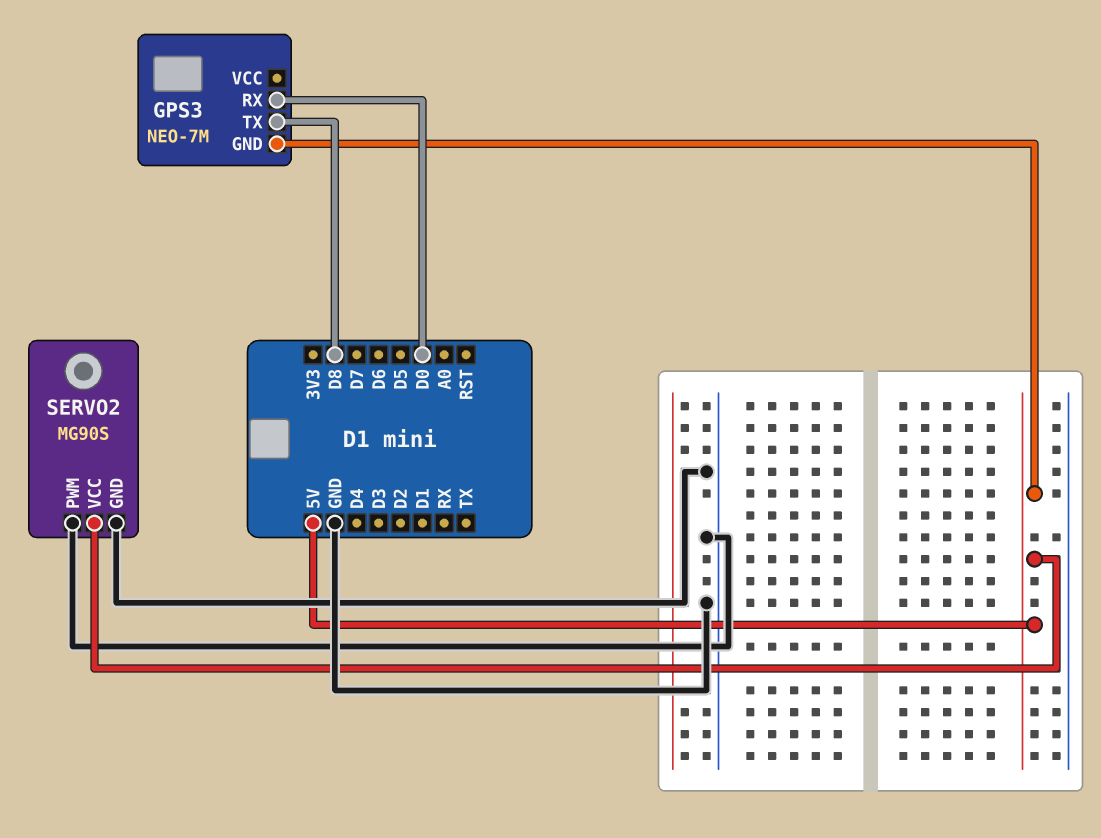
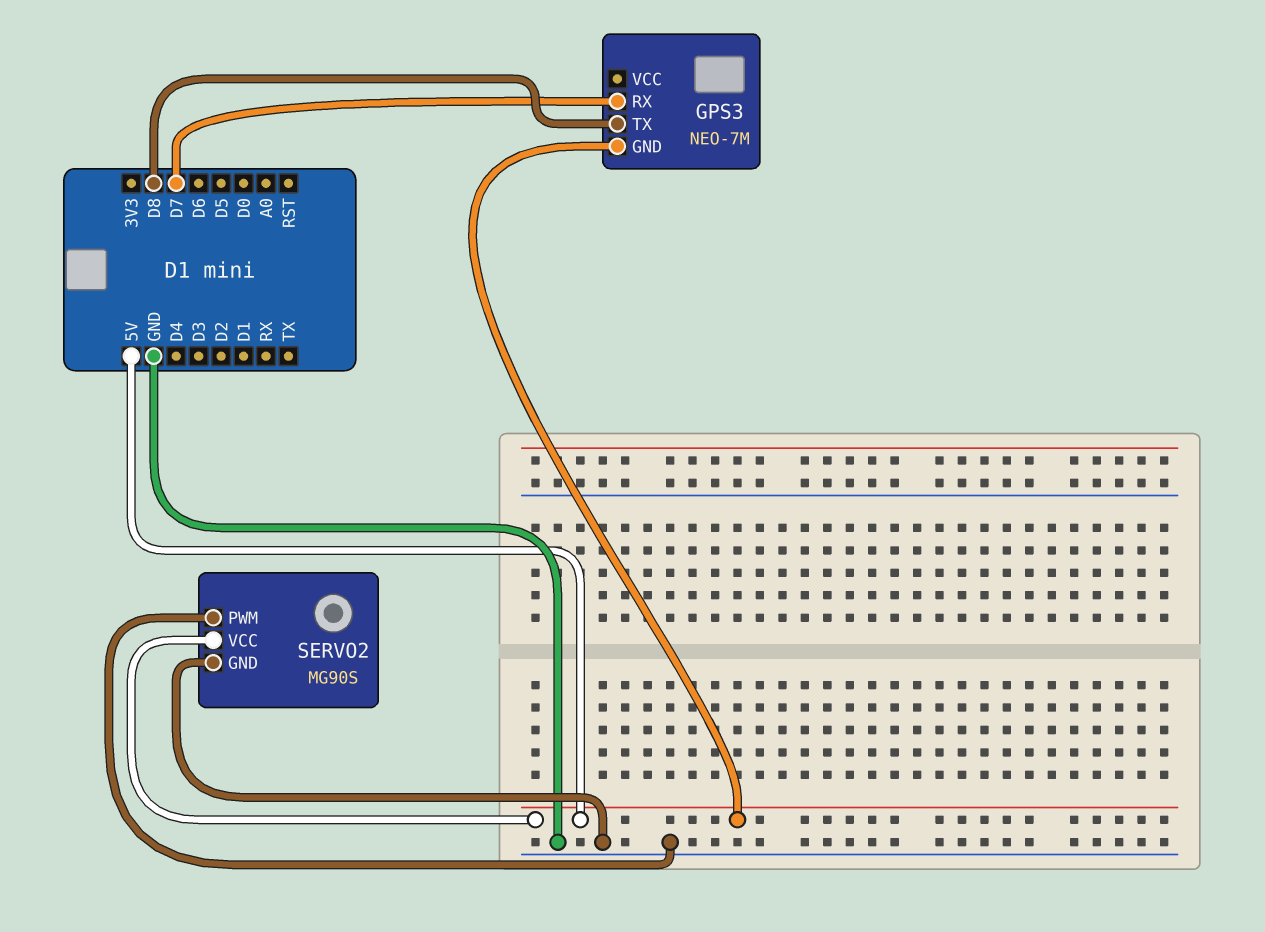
GPS3 pin RX: D0 -> D7

